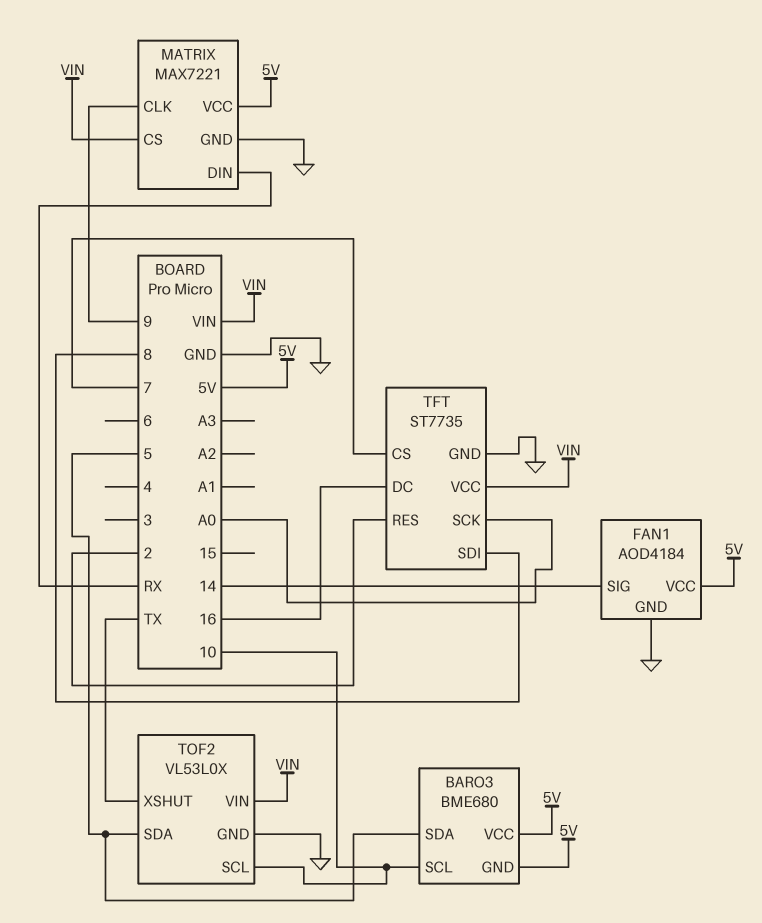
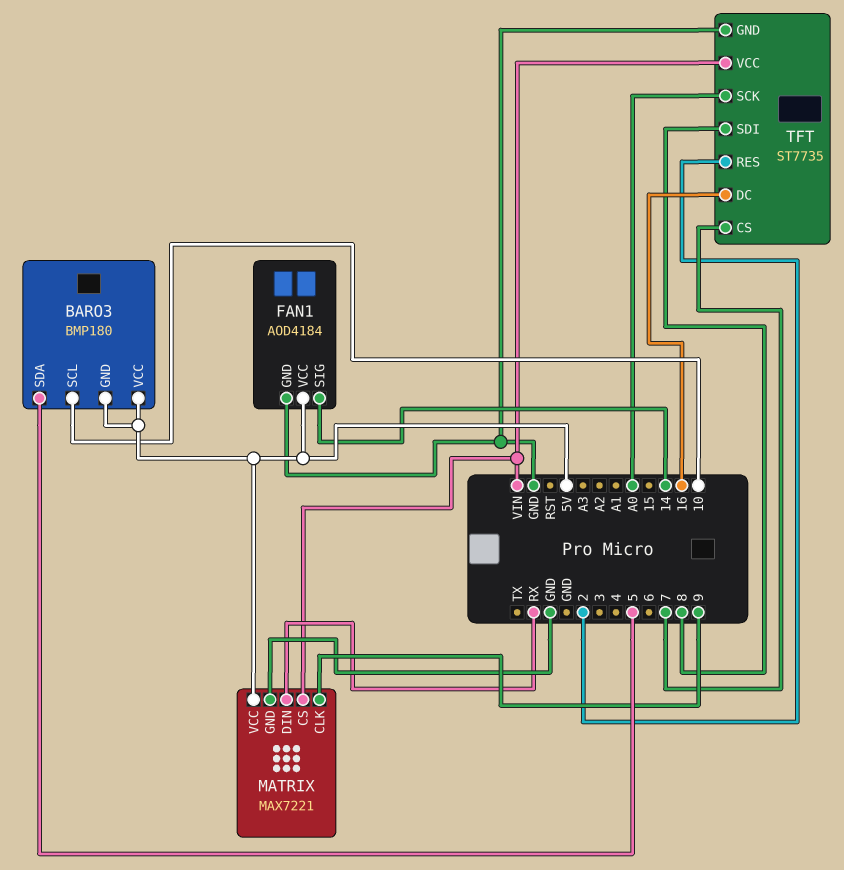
BARO3: BME680 -> BMP180
TOF2: VL53L0X -> none
TOF2 pin GND: GND -> none
TOF2 pin SCL: 10 -> none
TOF2 pin SDA: 5 -> none
TOF2 pin VIN: VIN -> none
TOF2 pin XSHUT: TX -> none

